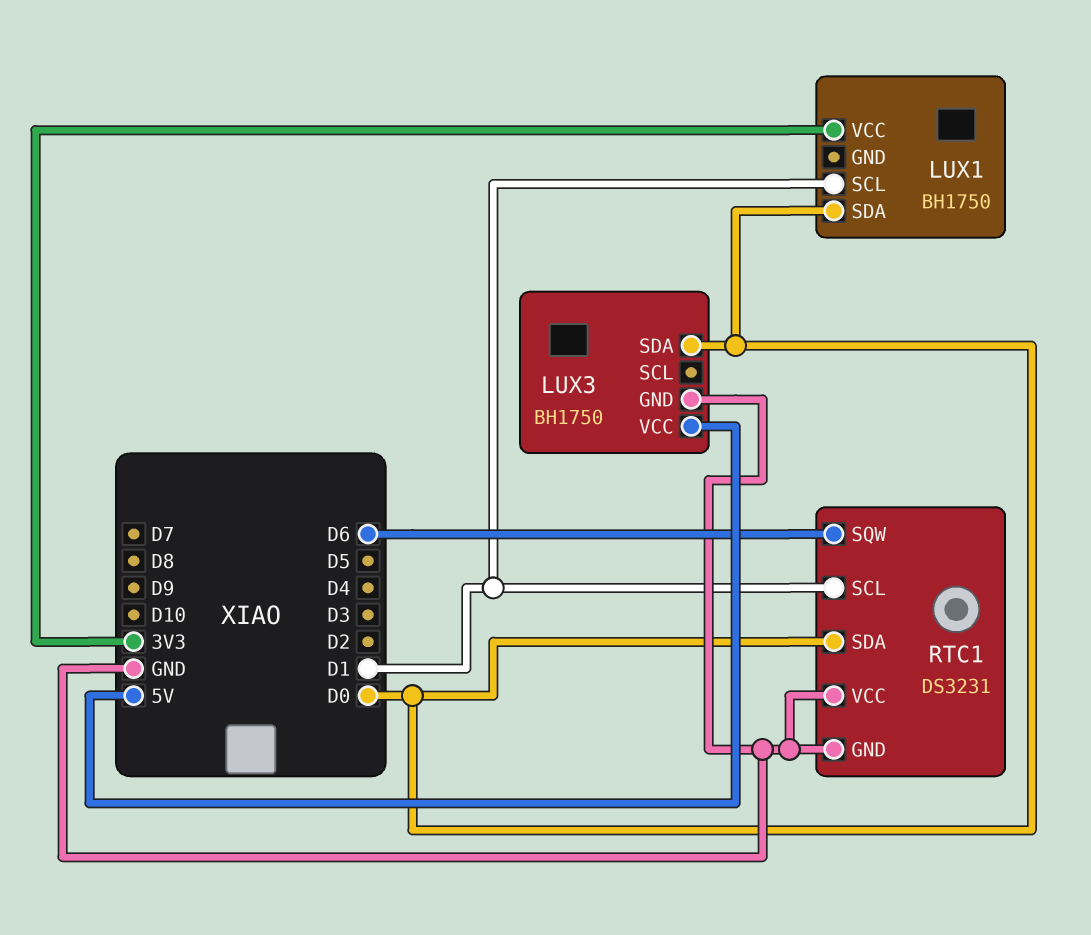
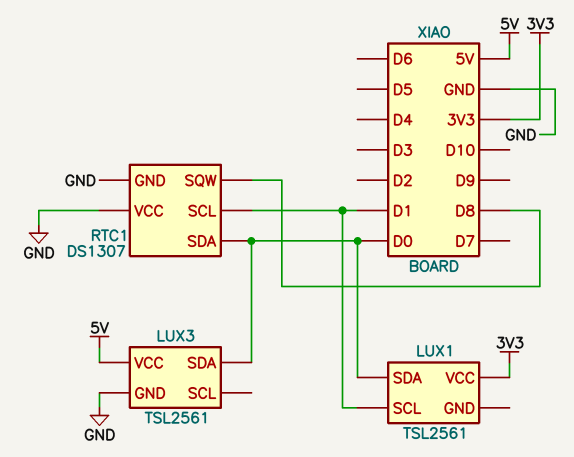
LUX1: BH1750 -> TSL2561
LUX3: BH1750 -> TSL2561
RTC1: DS3231 -> DS1307
RTC1 pin SQW: D6 -> D8

